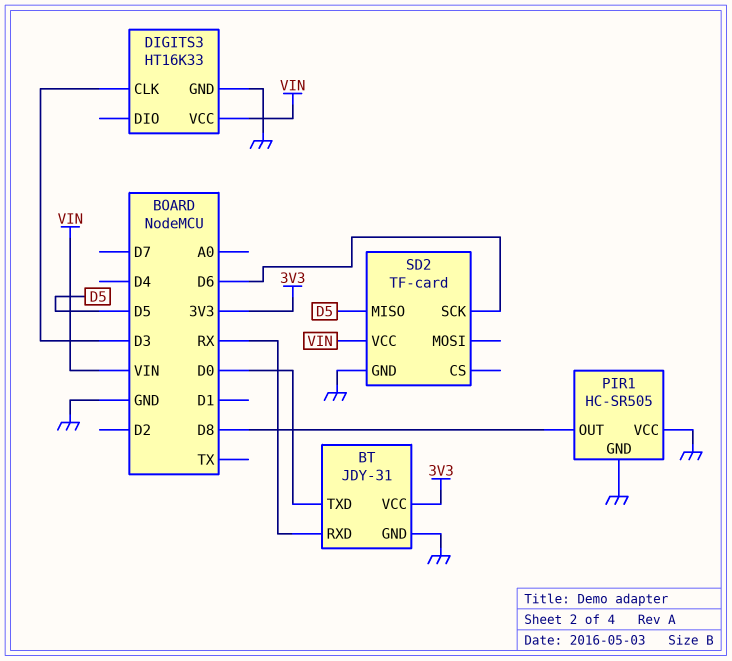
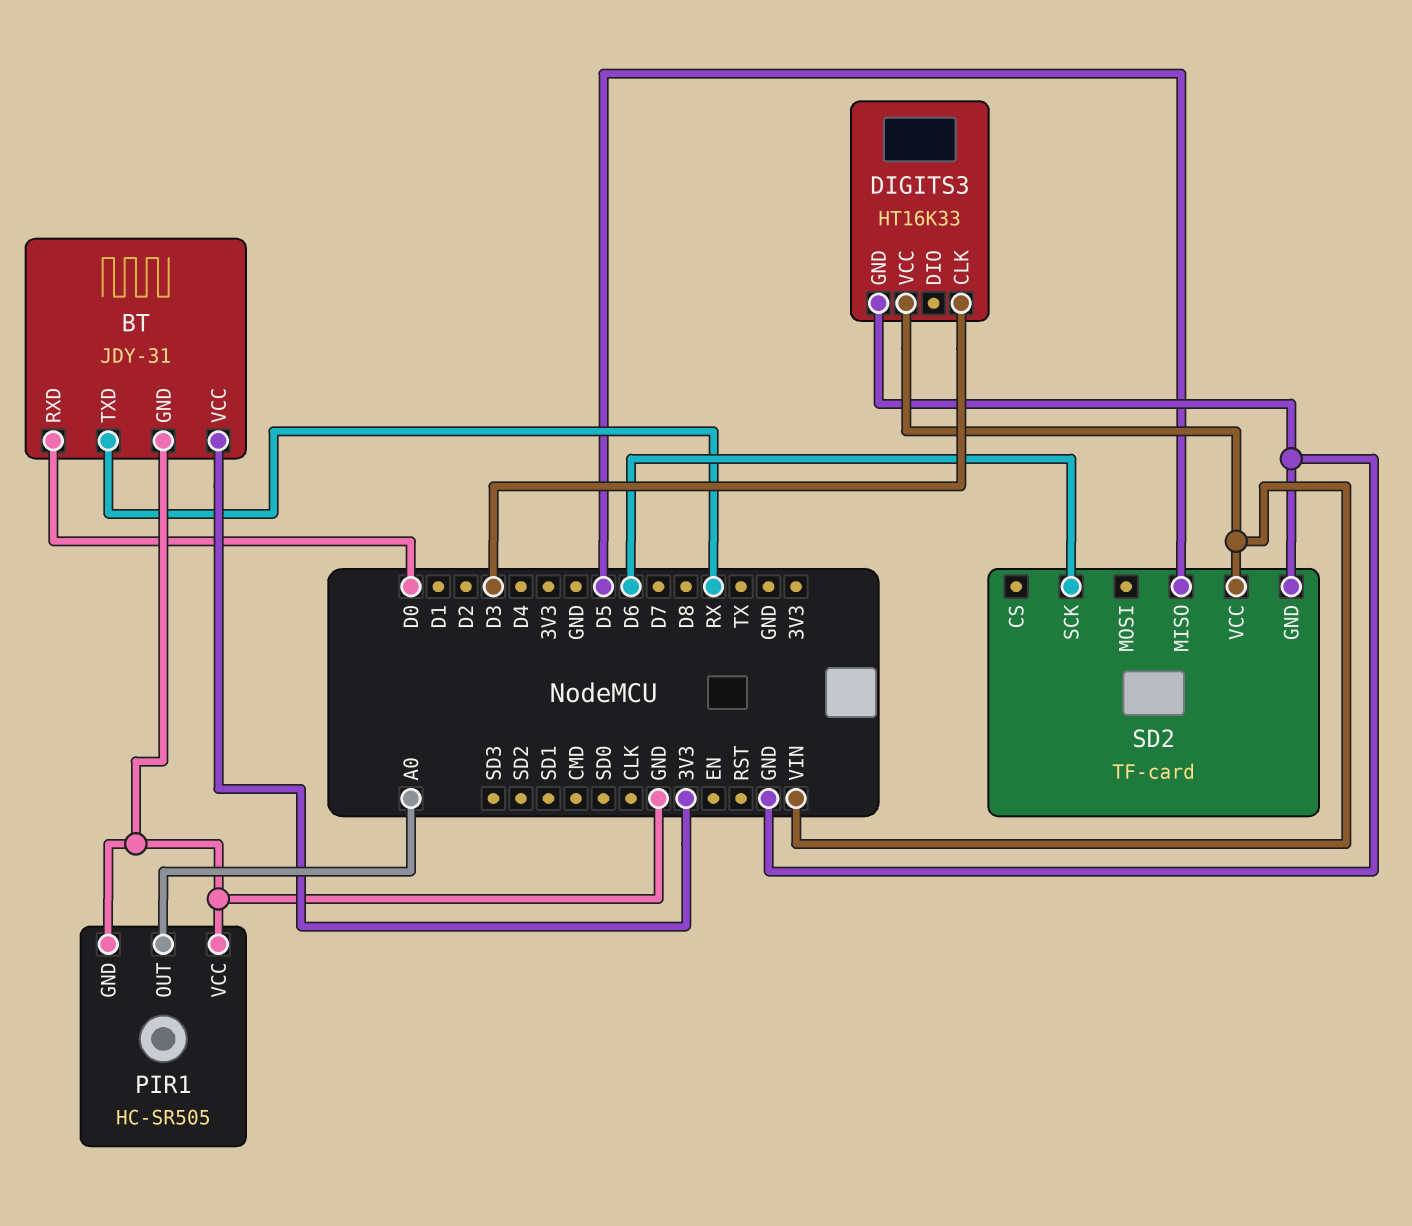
BT pin RXD: RX -> D0
BT pin TXD: D0 -> RX
PIR1 pin OUT: D8 -> A0

